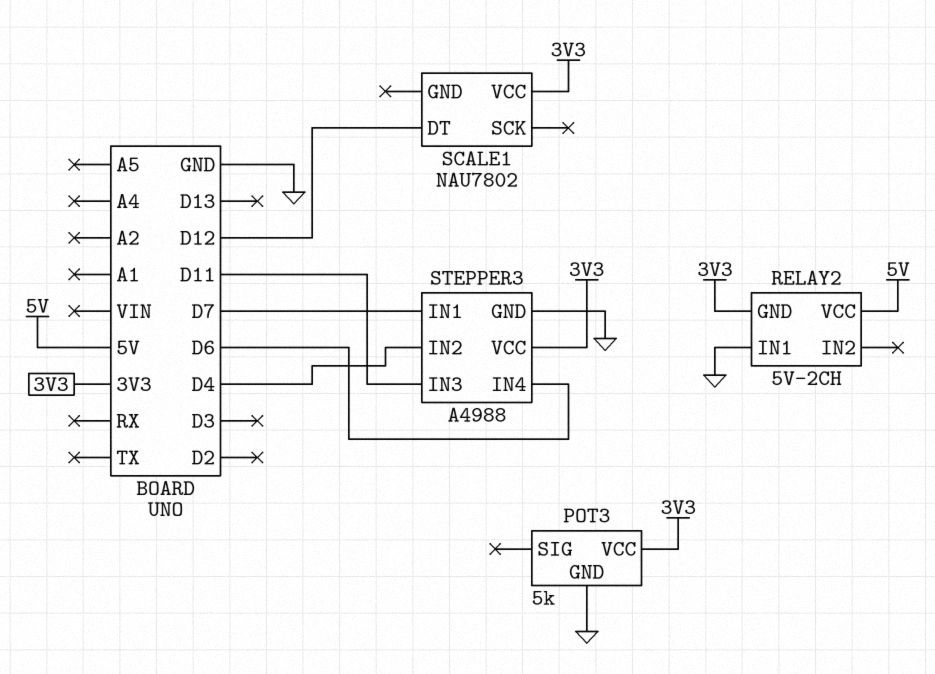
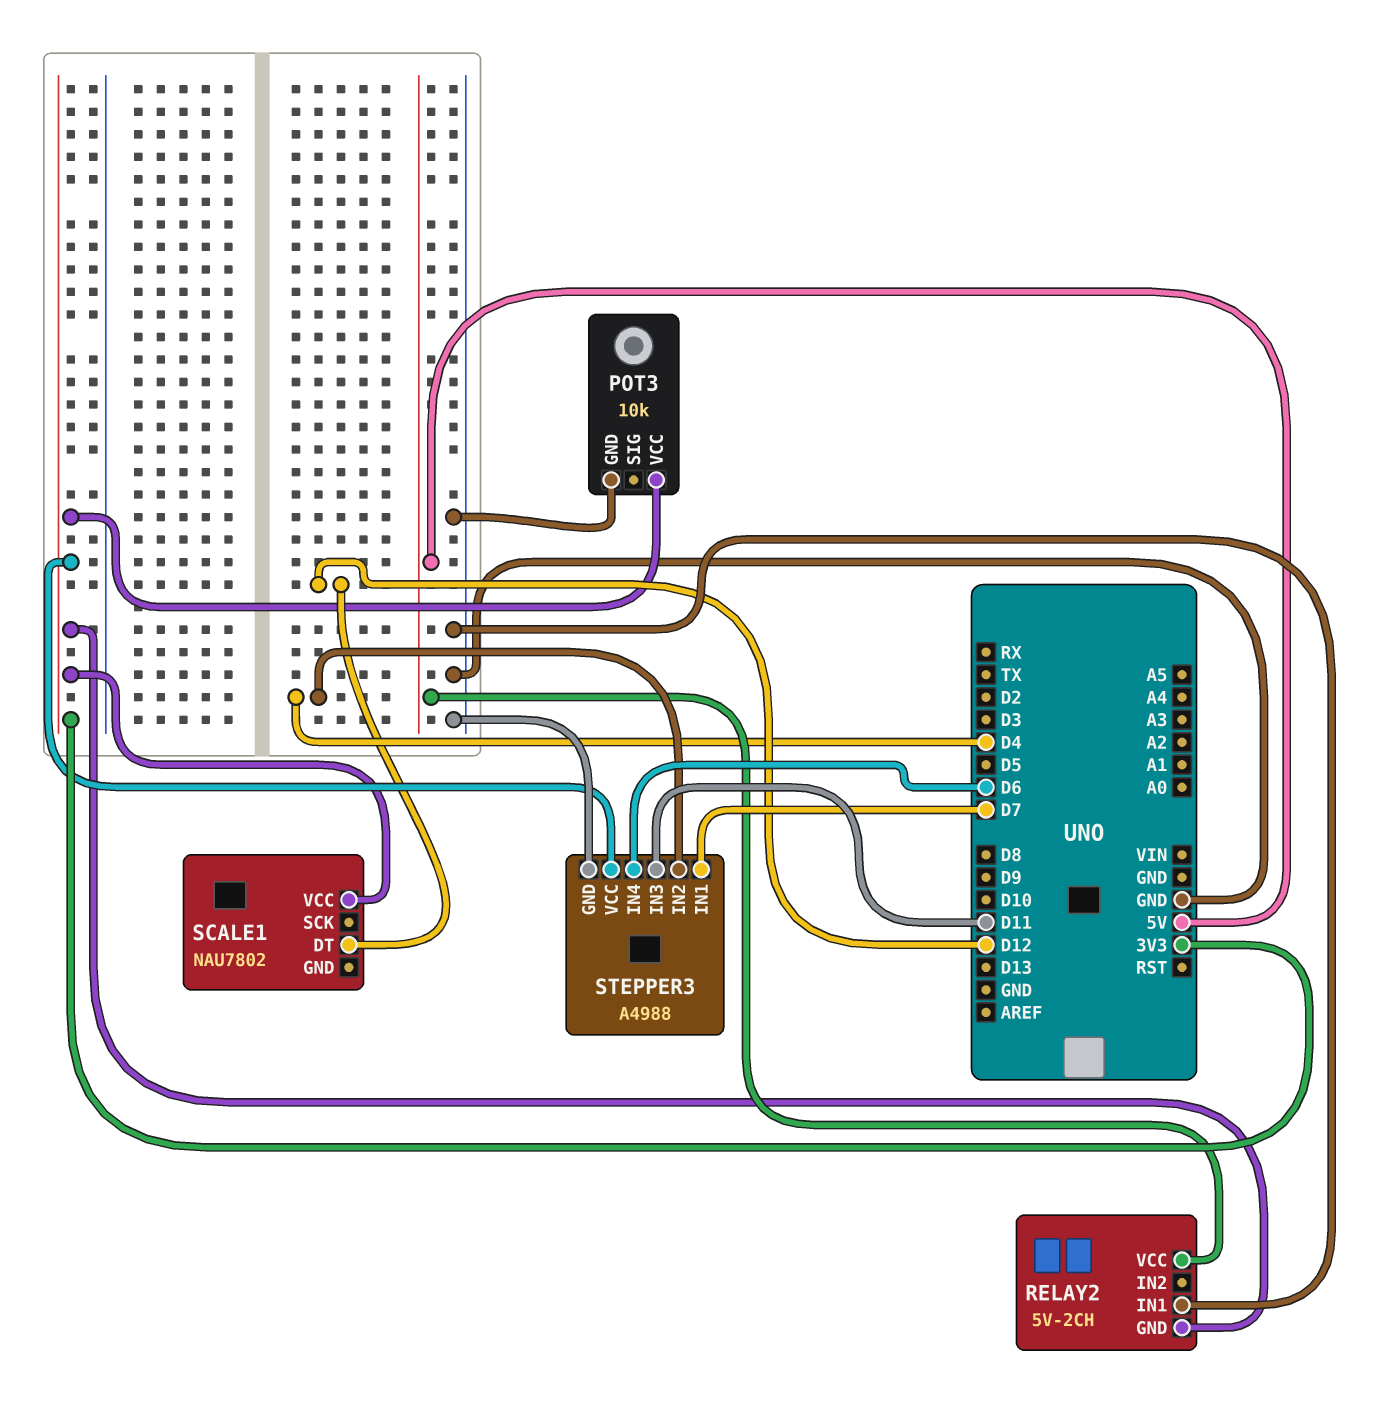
POT3: 5k -> 10k

